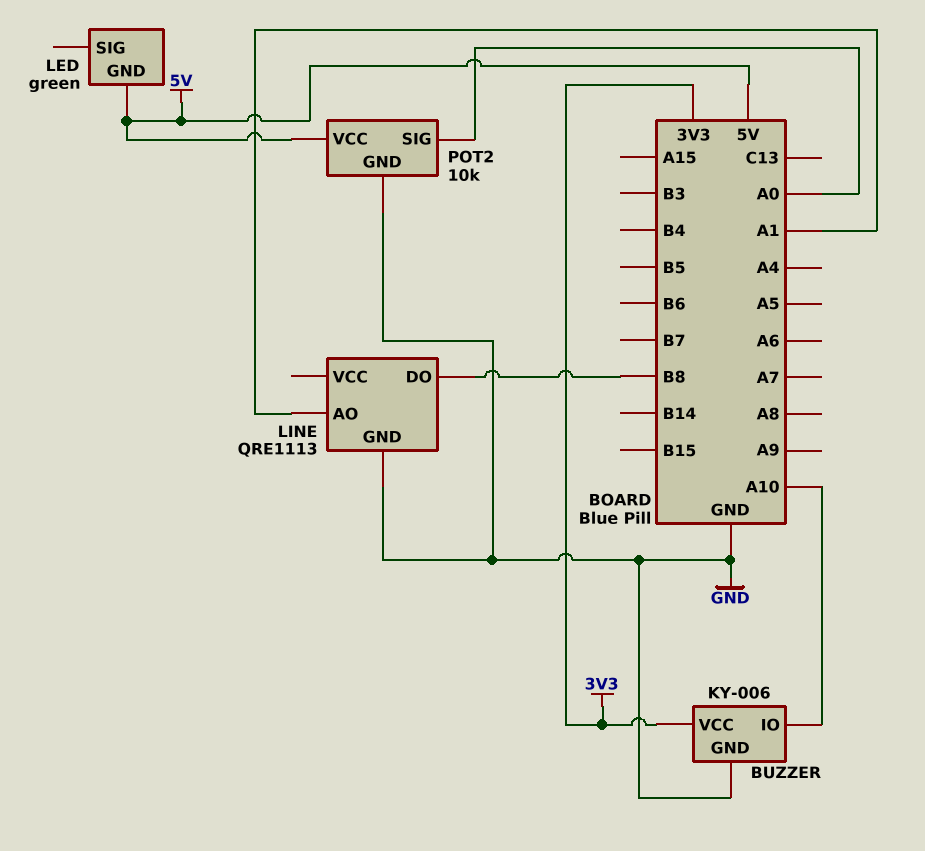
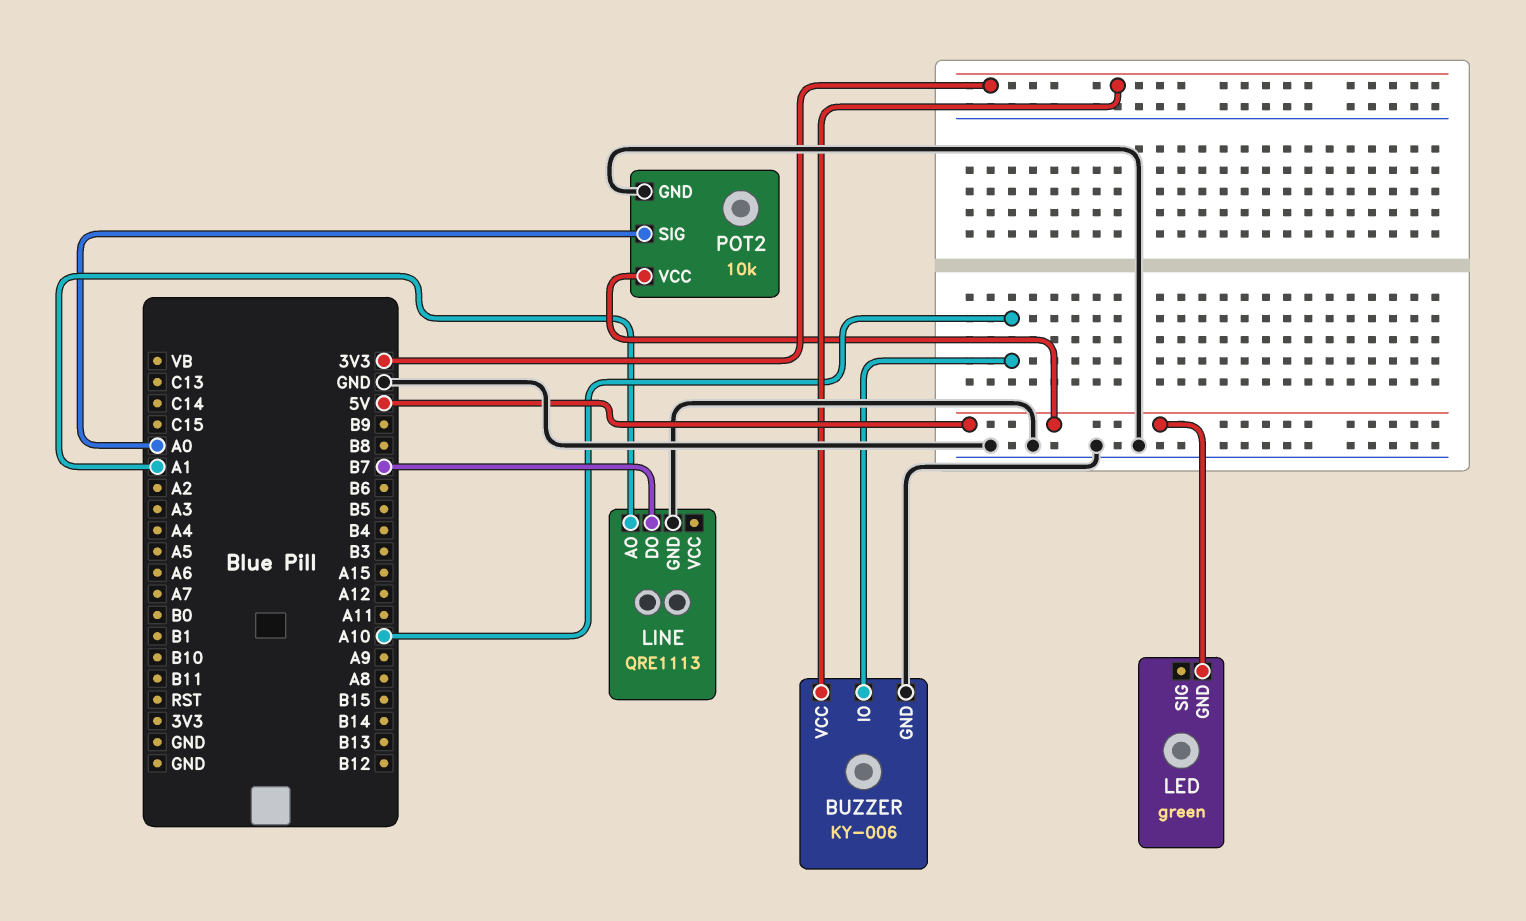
LINE pin DO: B8 -> B7

